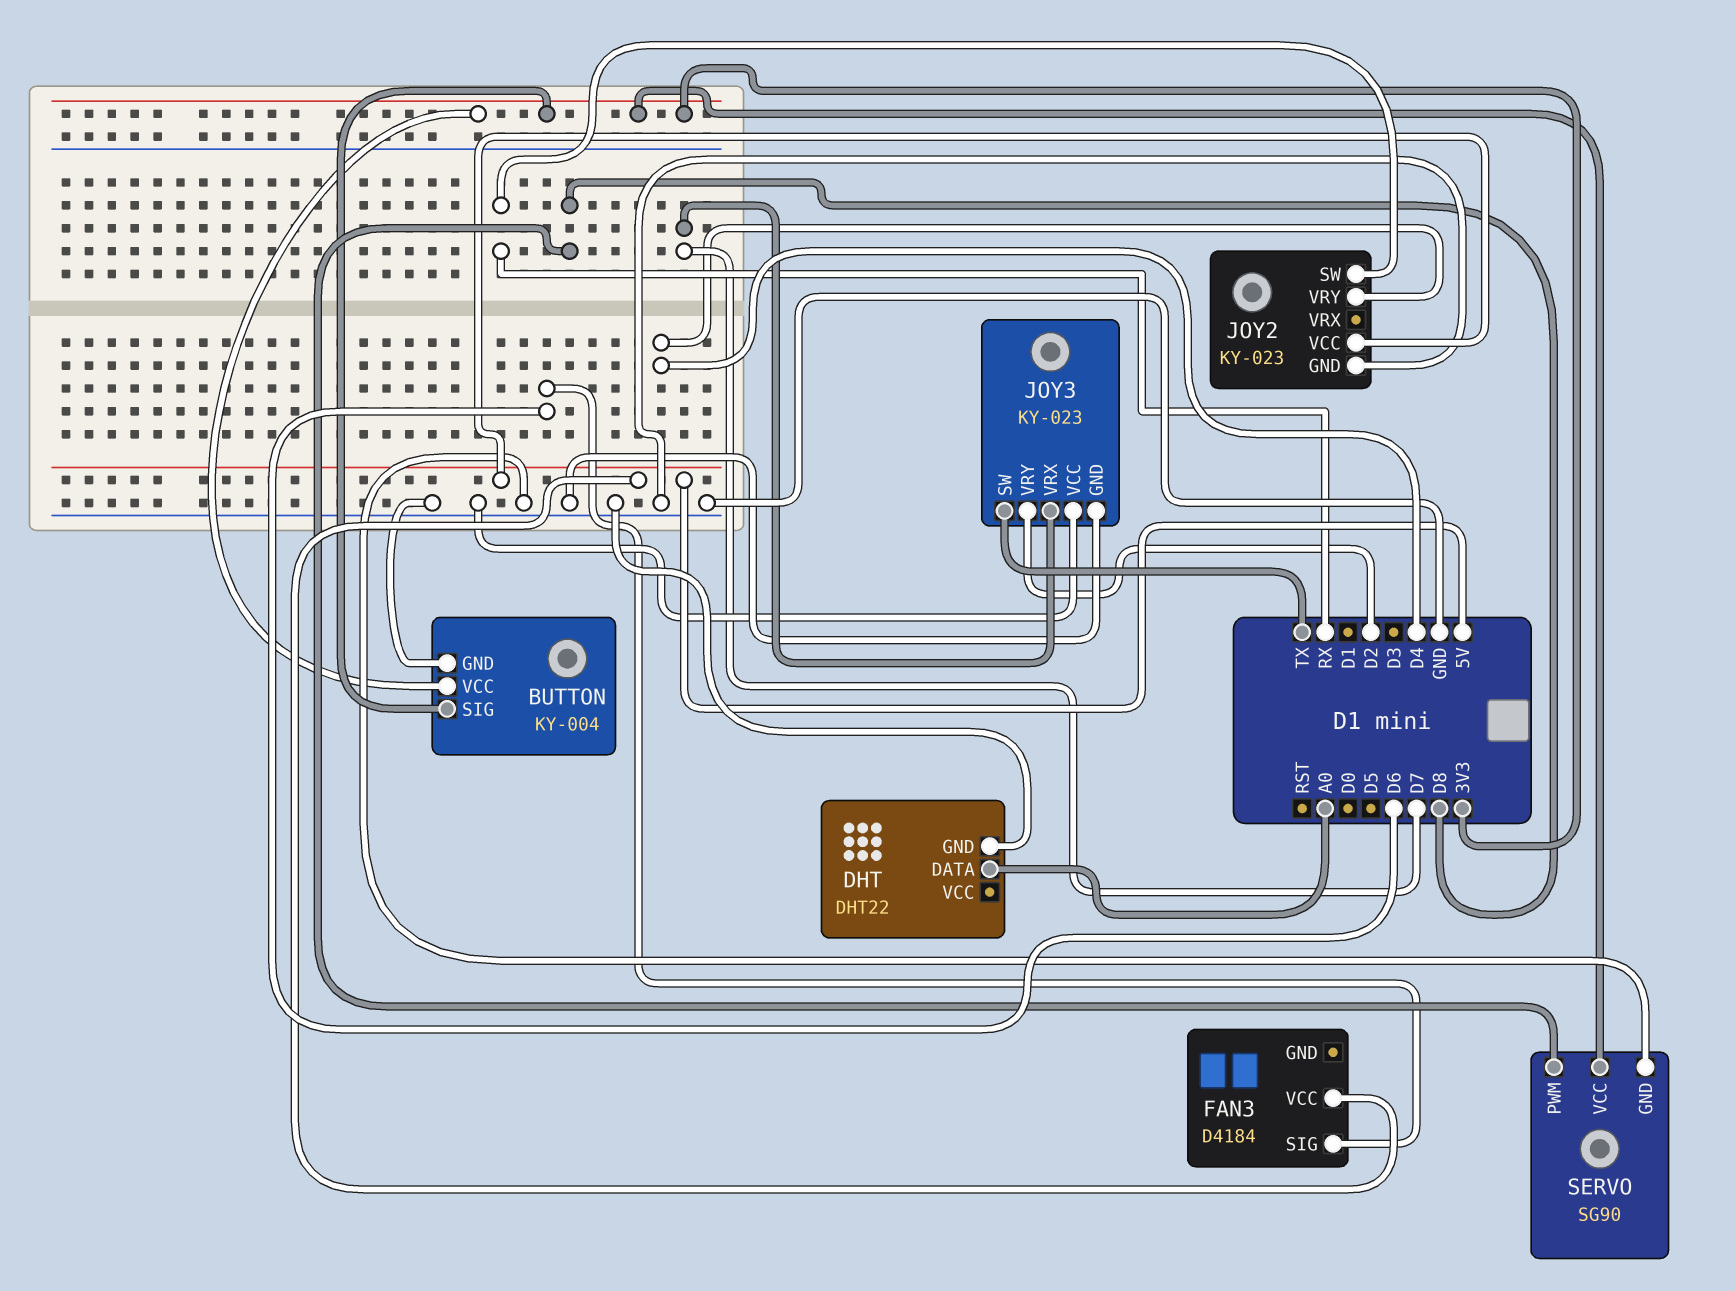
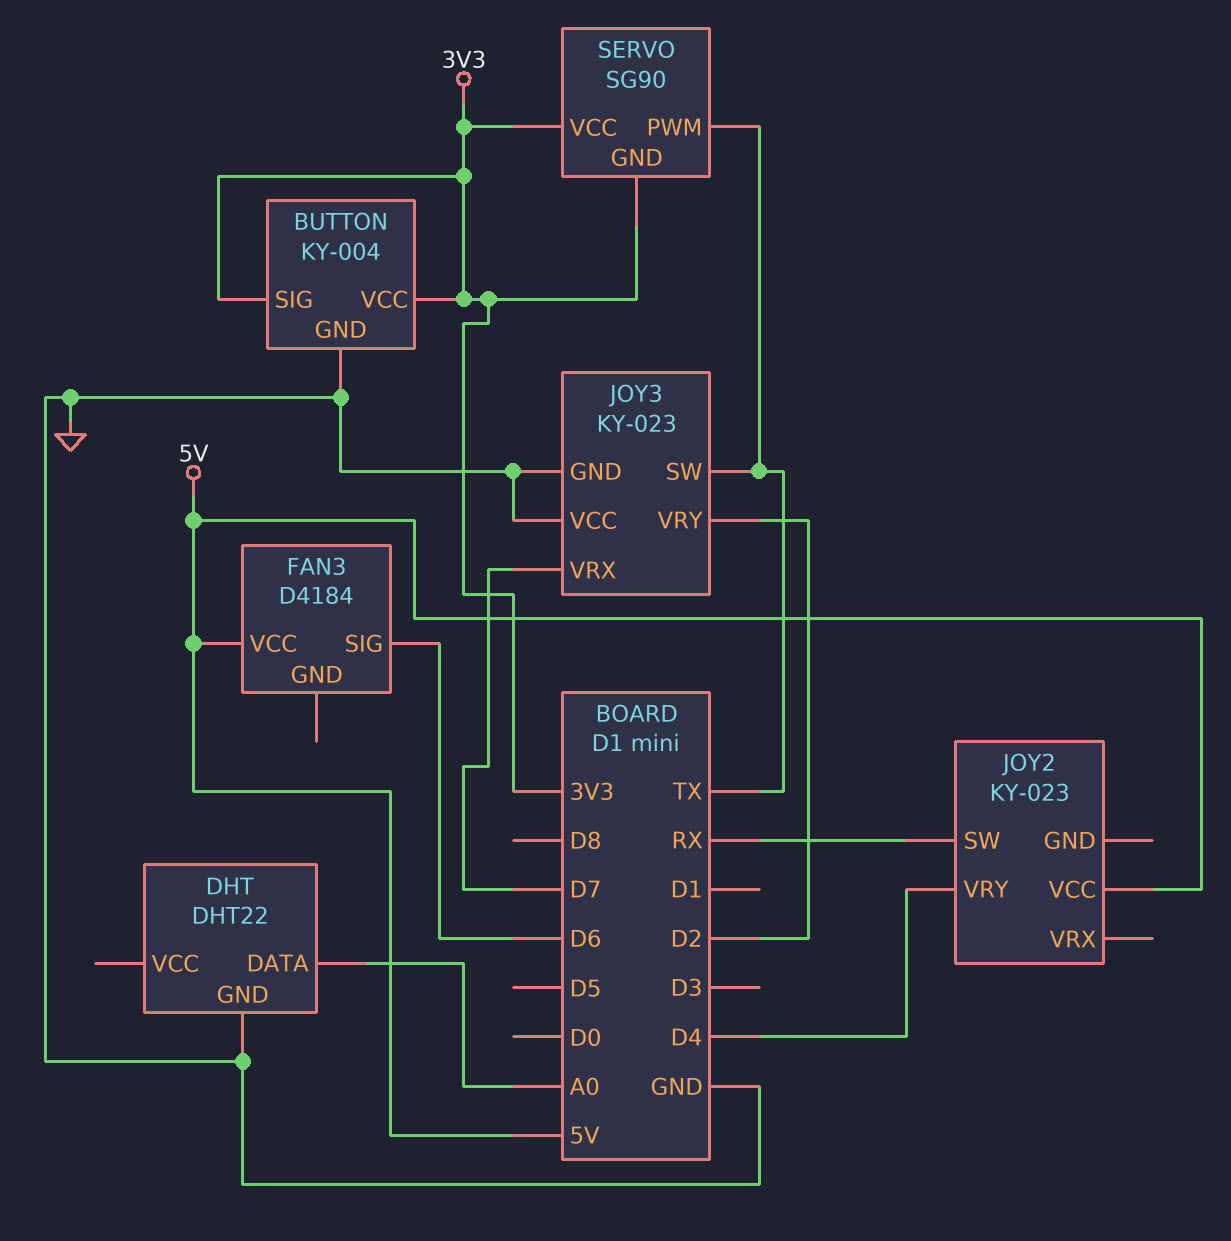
JOY2 pin GND: GND -> none
SERVO pin GND: GND -> 3V3
SERVO pin PWM: D8 -> TX

